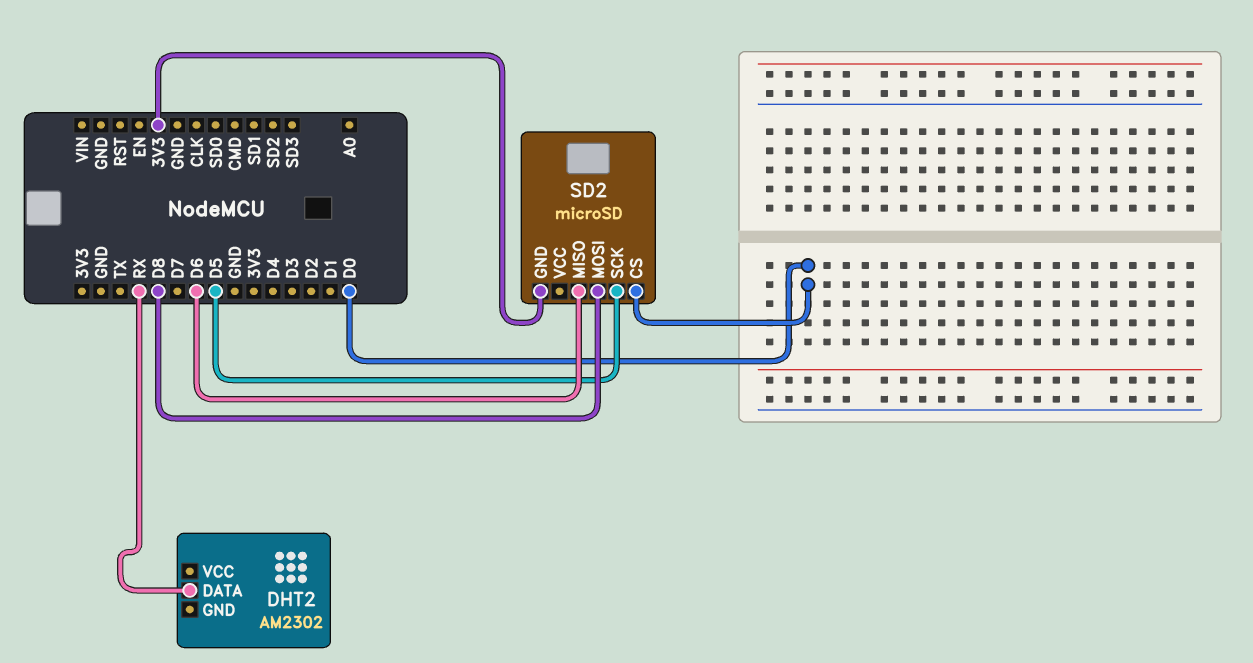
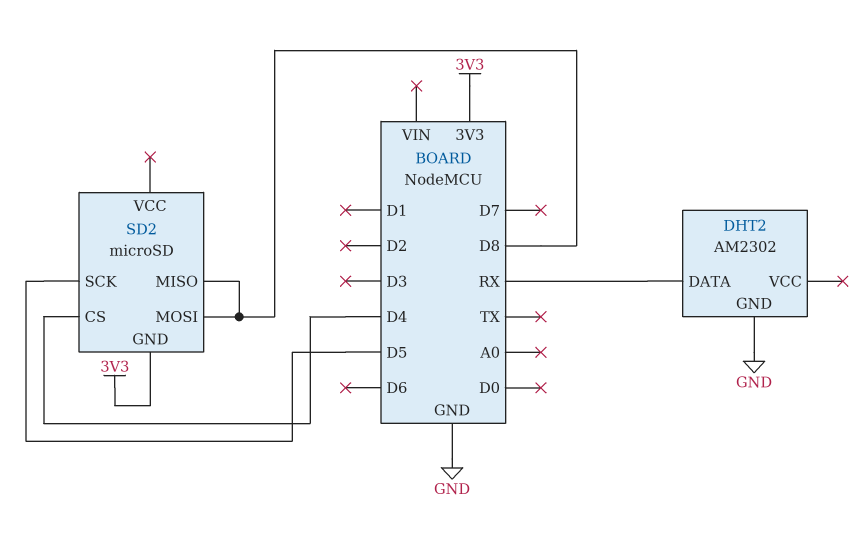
DHT2 pin GND: none -> GND
SD2 pin CS: D0 -> D4
SD2 pin MISO: D6 -> D8

